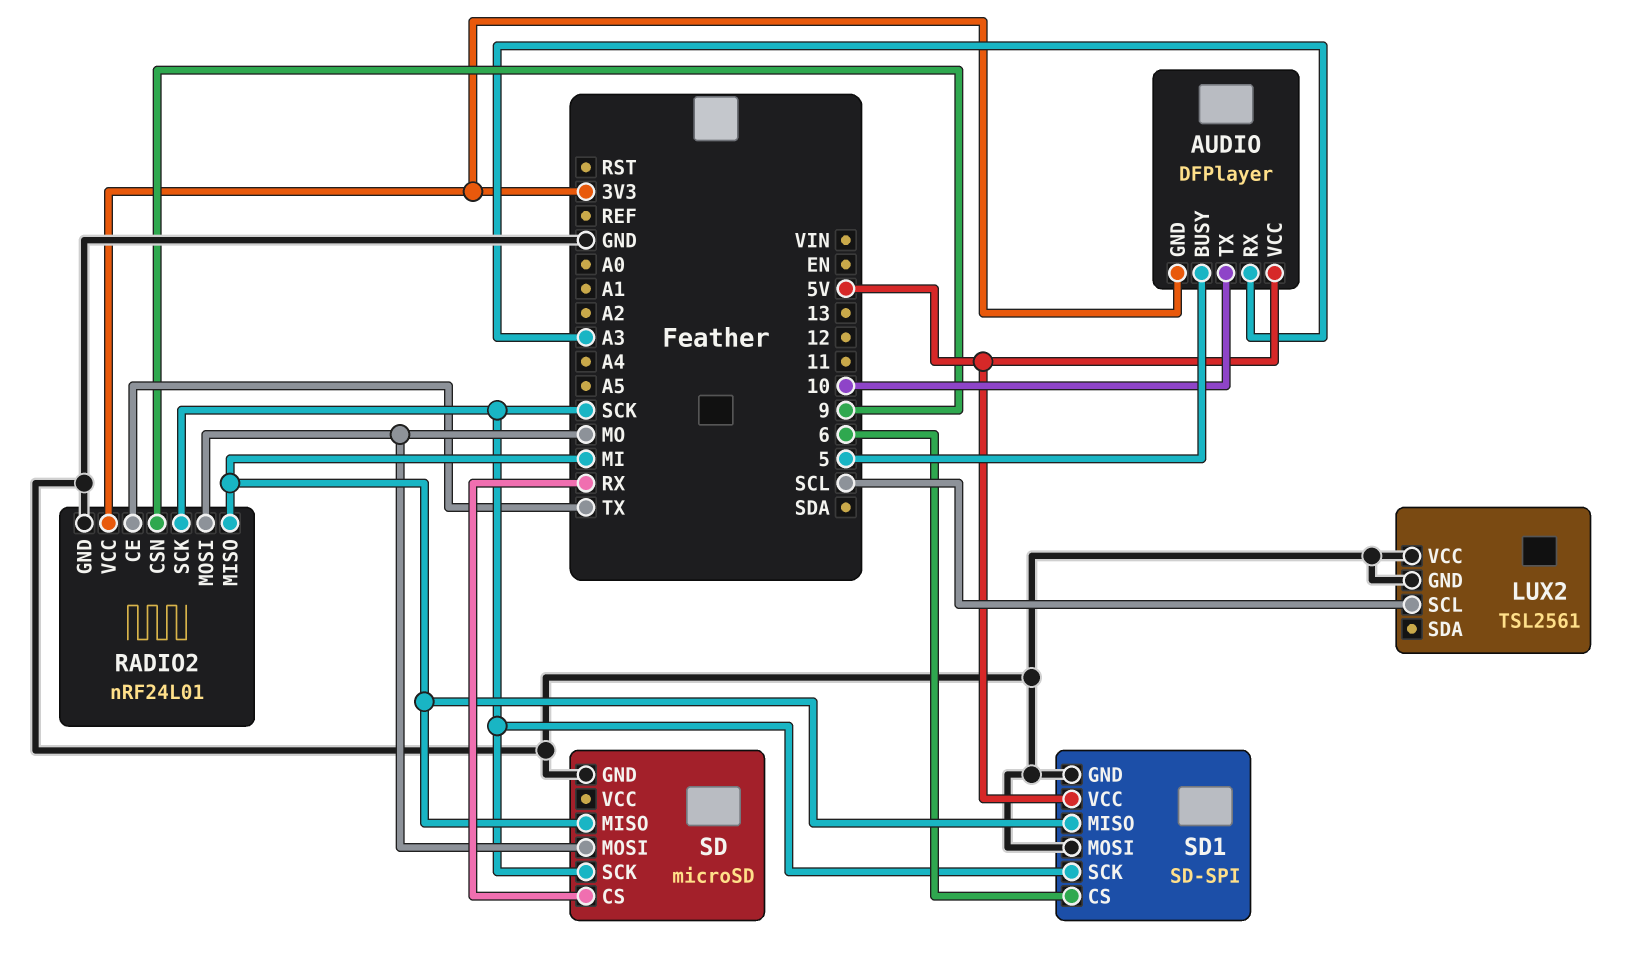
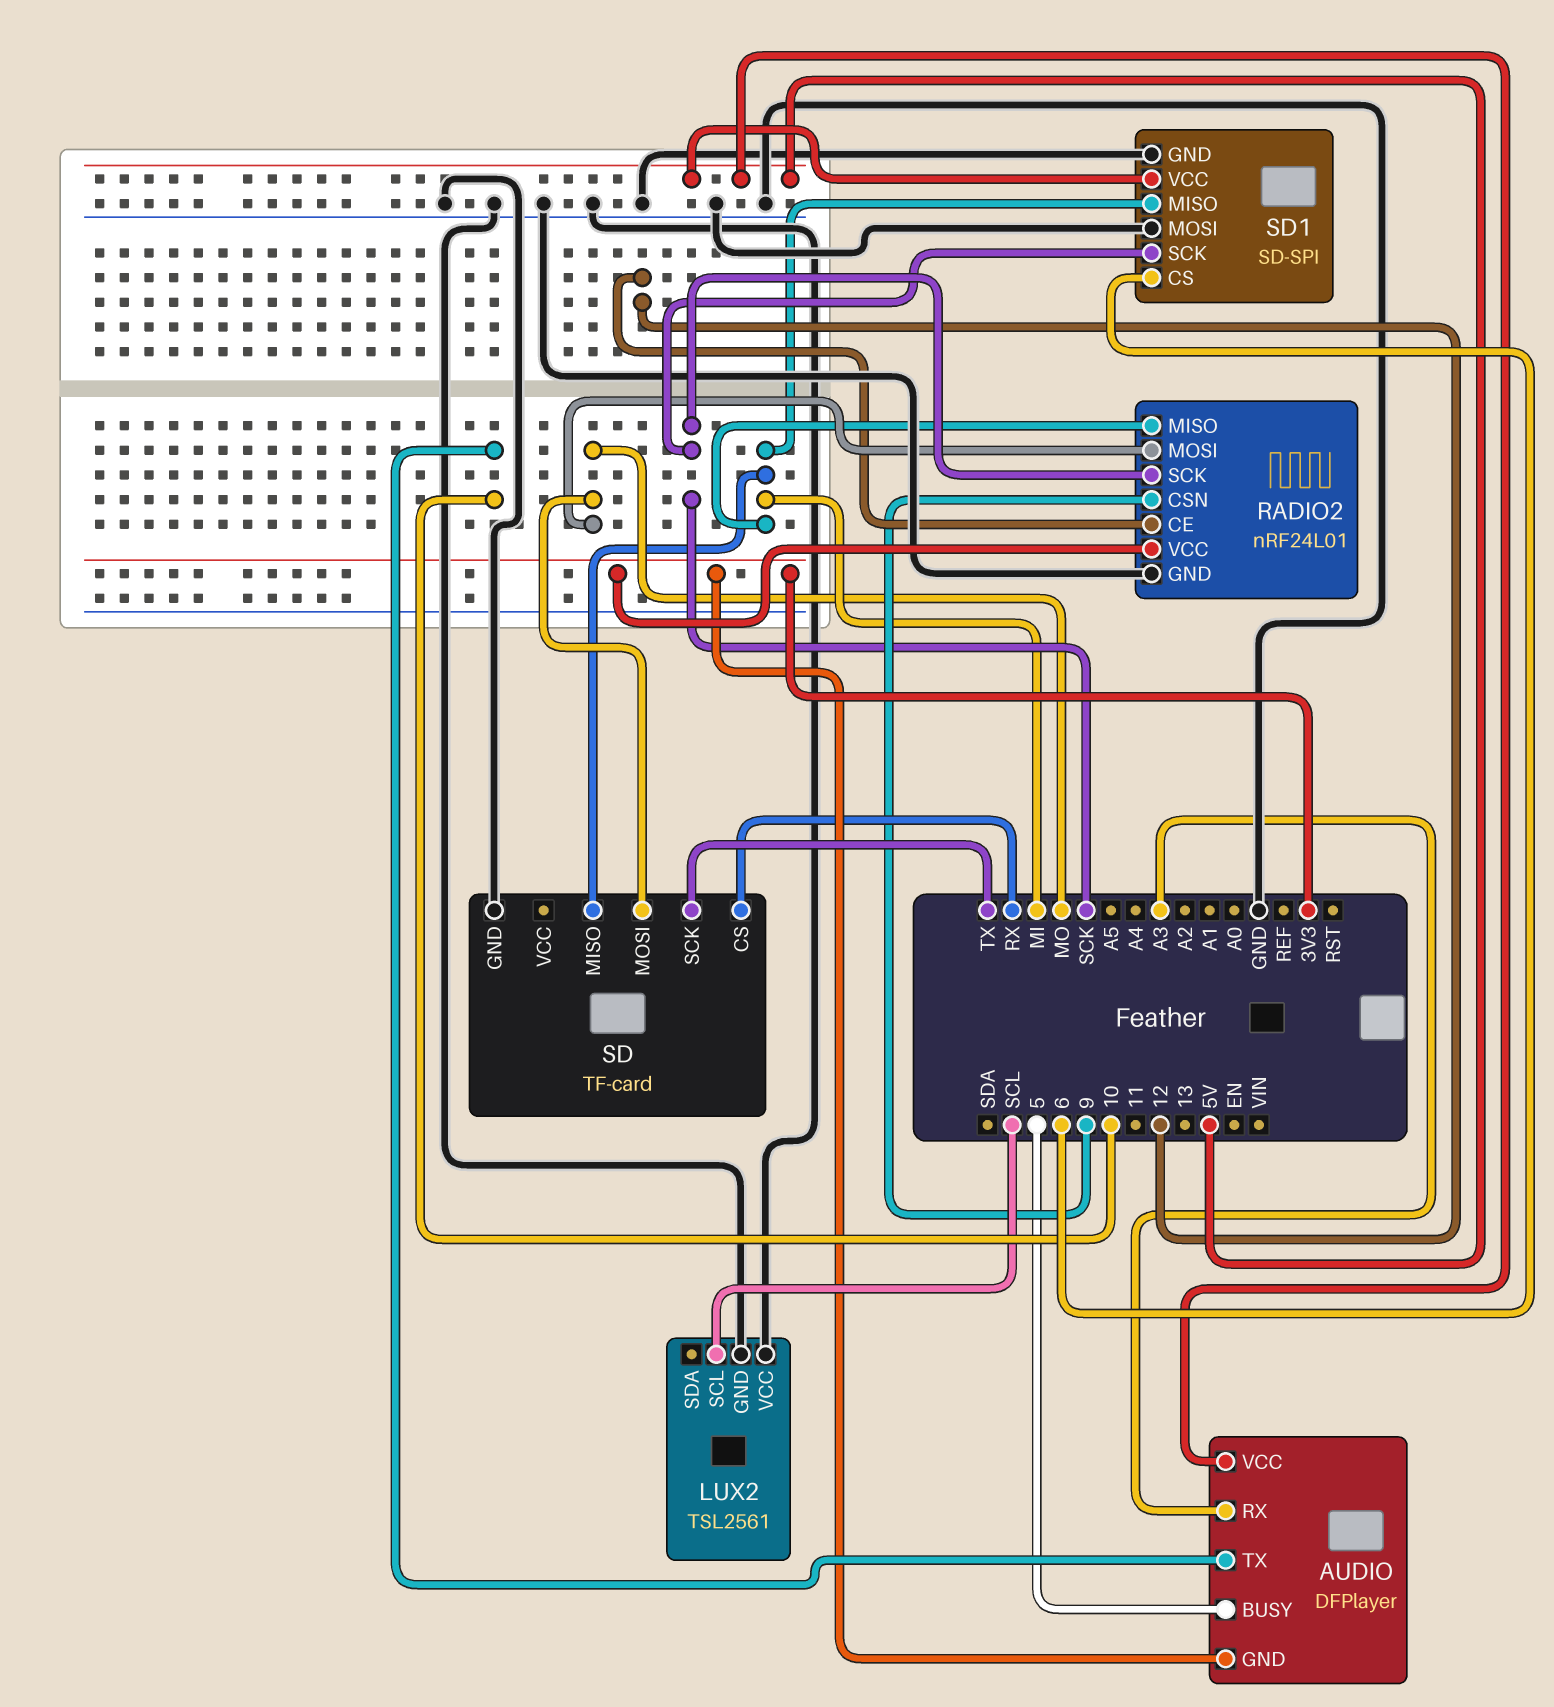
RADIO2 pin CE: TX -> 12
SD: microSD -> TF-card
SD pin SCK: SCK -> TX

